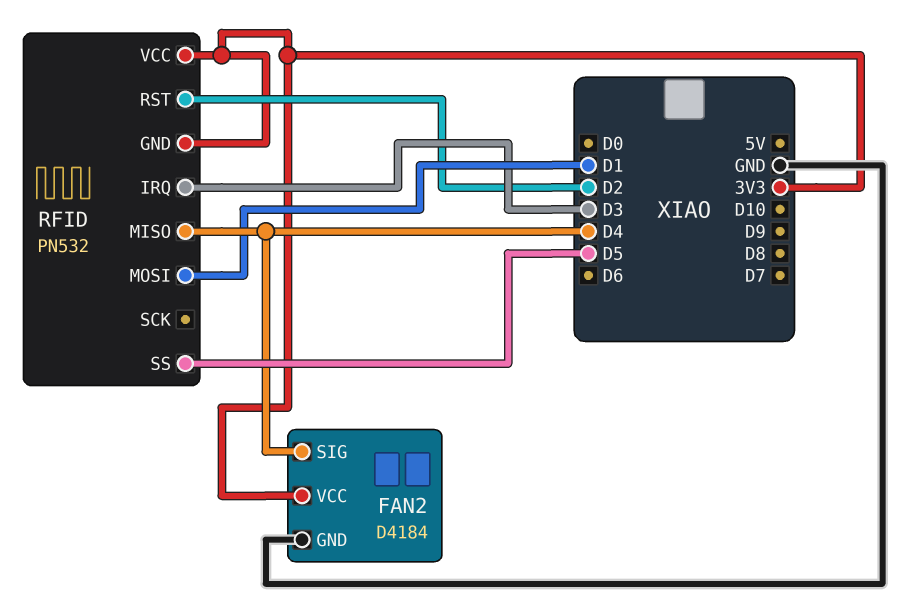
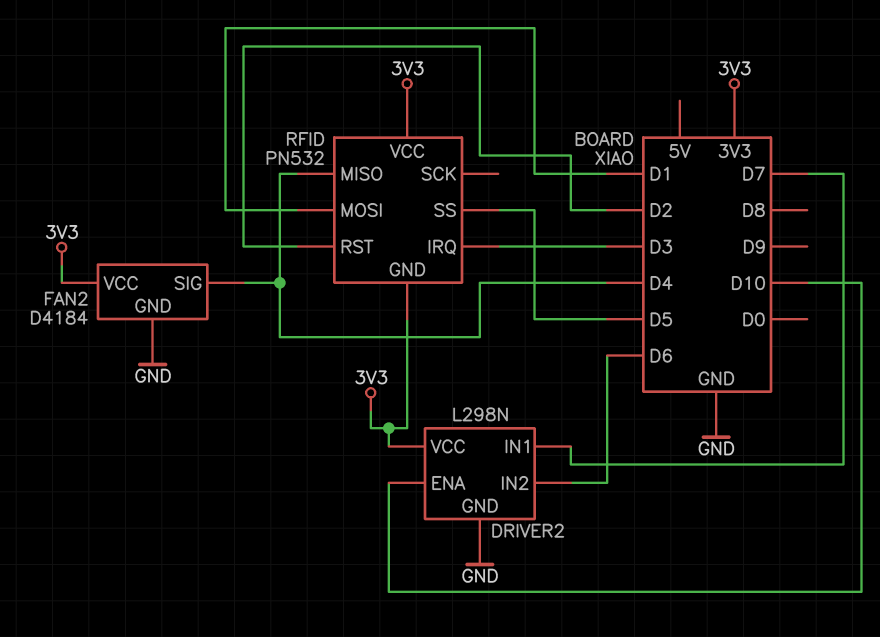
DRIVER2: none -> L298N
DRIVER2 pin ENA: none -> D10
DRIVER2 pin GND: none -> GND
DRIVER2 pin IN1: none -> D7
DRIVER2 pin IN2: none -> D6
DRIVER2 pin VCC: none -> 3V3

